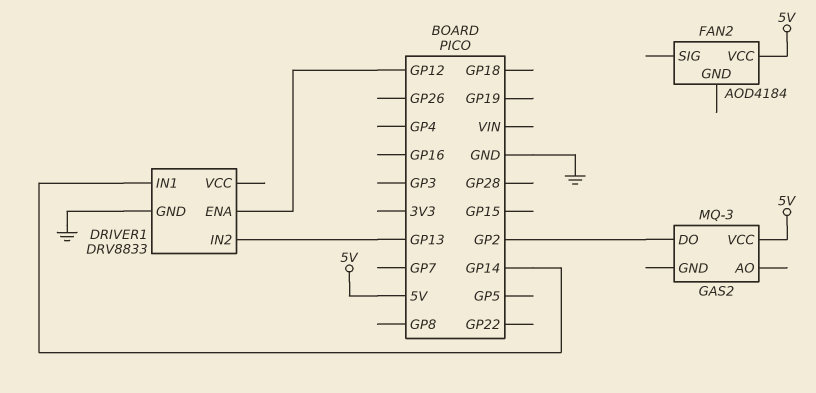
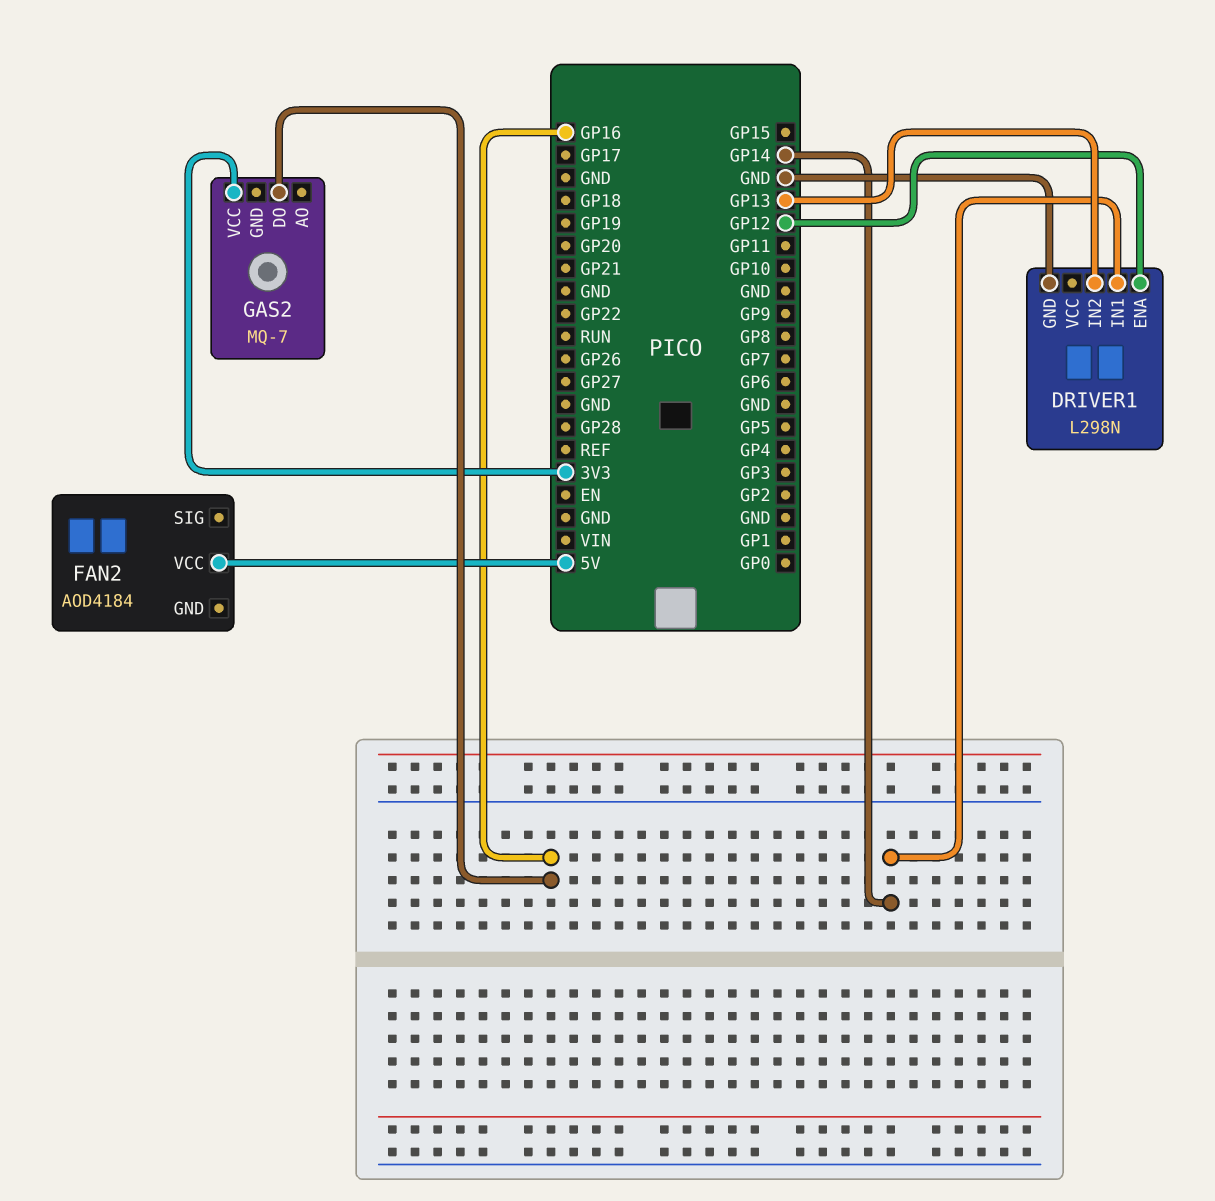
DRIVER1: DRV8833 -> L298N
GAS2: MQ-3 -> MQ-7
GAS2 pin DO: GP2 -> GP16
GAS2 pin VCC: 5V -> 3V3

